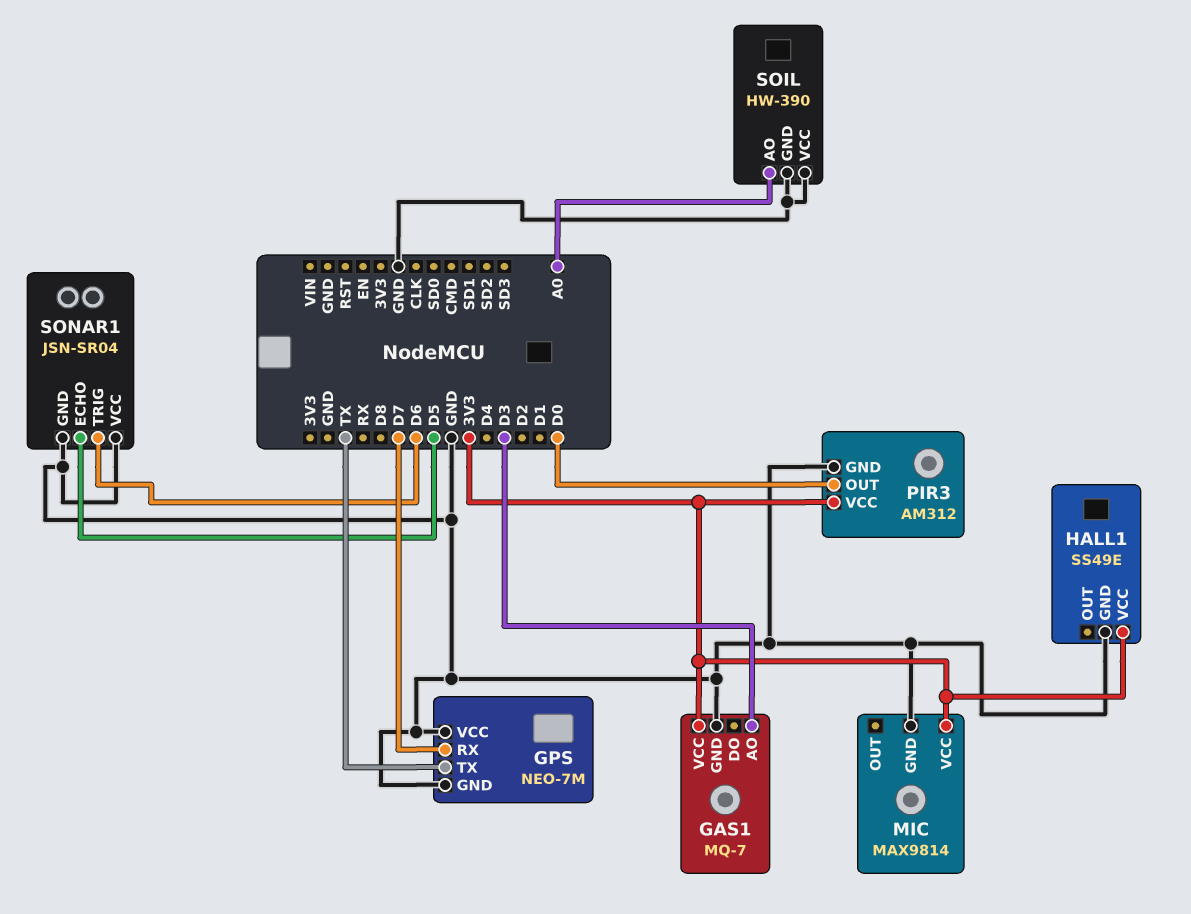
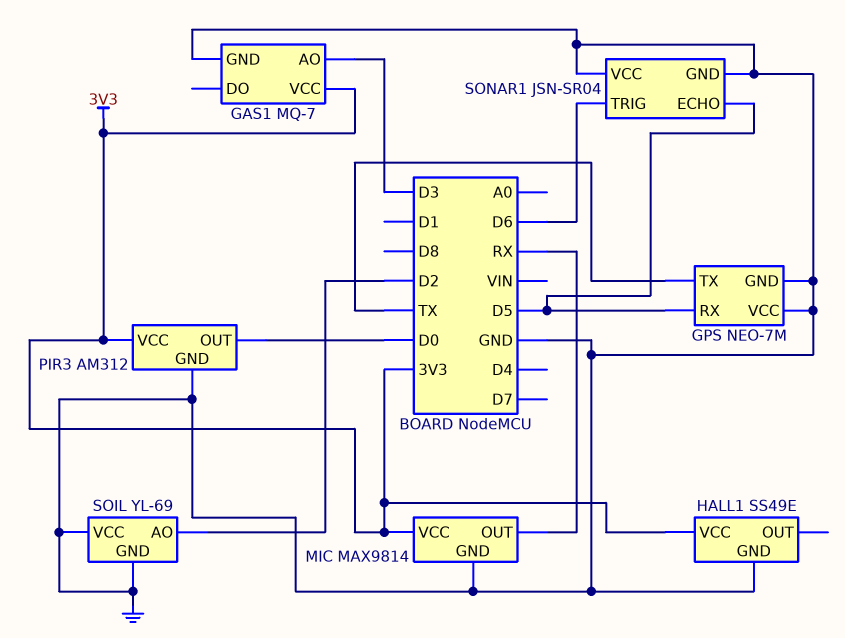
GPS pin RX: D7 -> D5
MIC pin OUT: none -> RX
SOIL: HW-390 -> YL-69
SOIL pin AO: A0 -> D2

